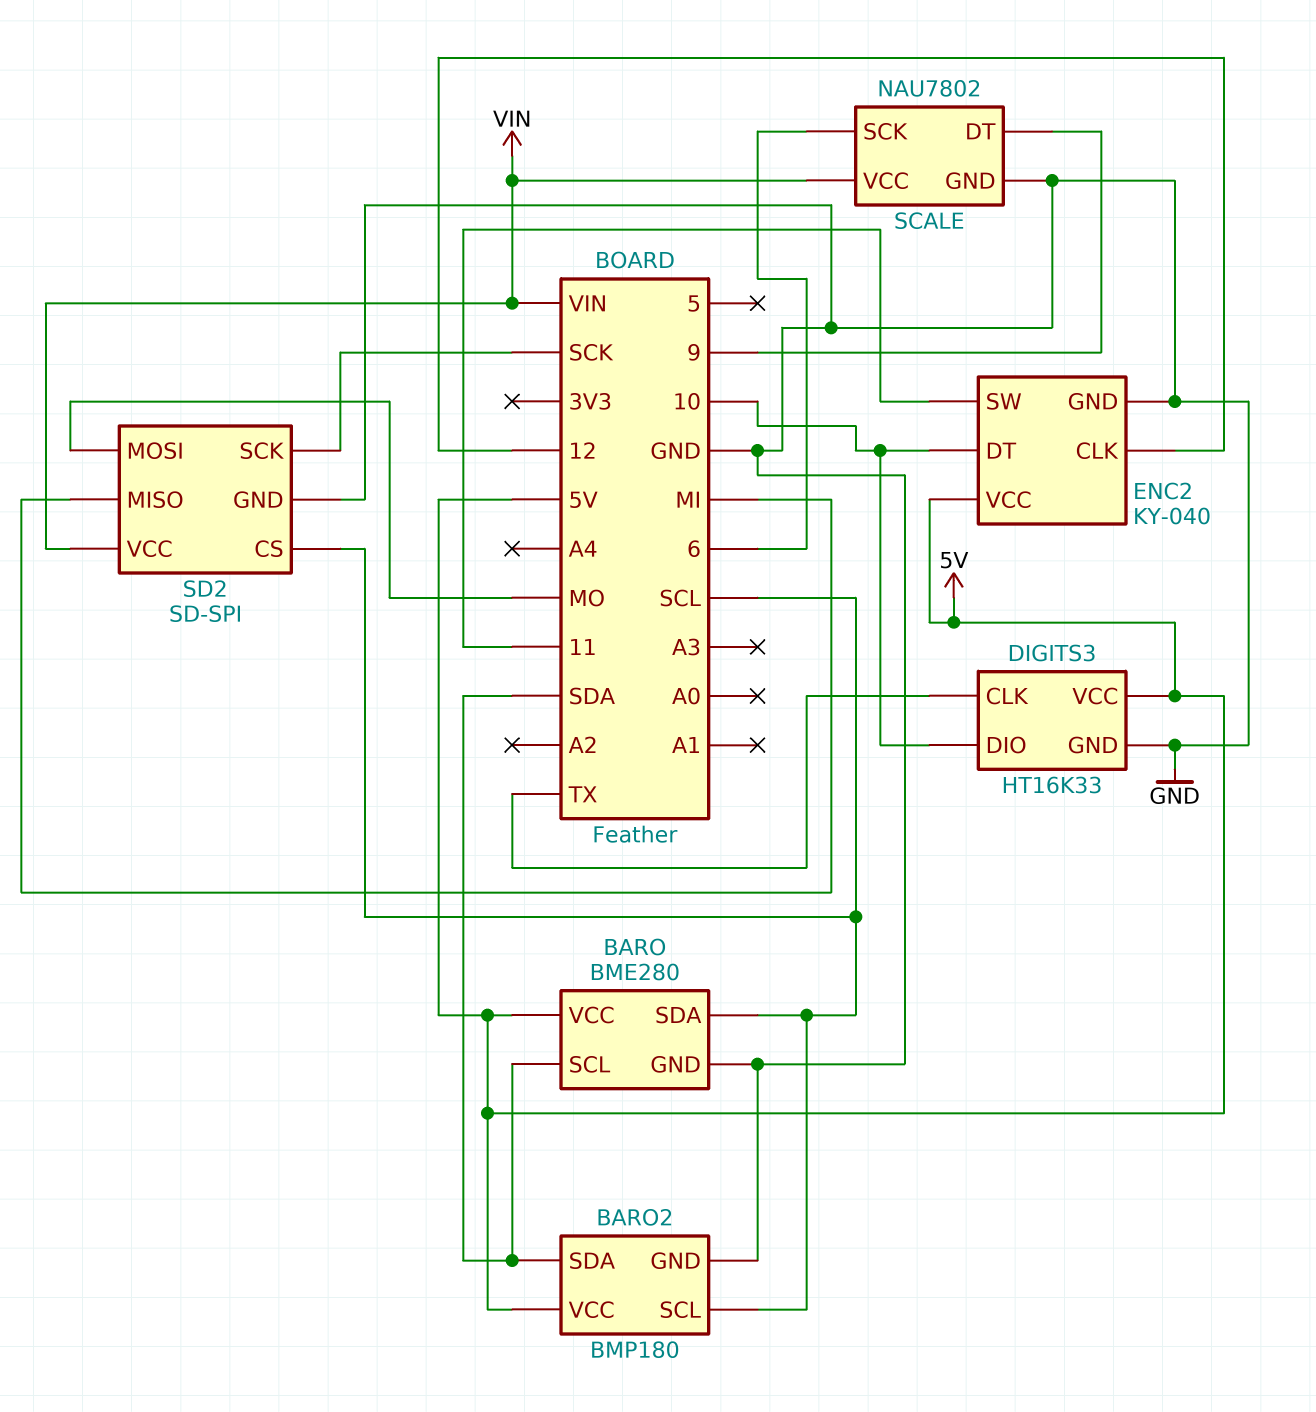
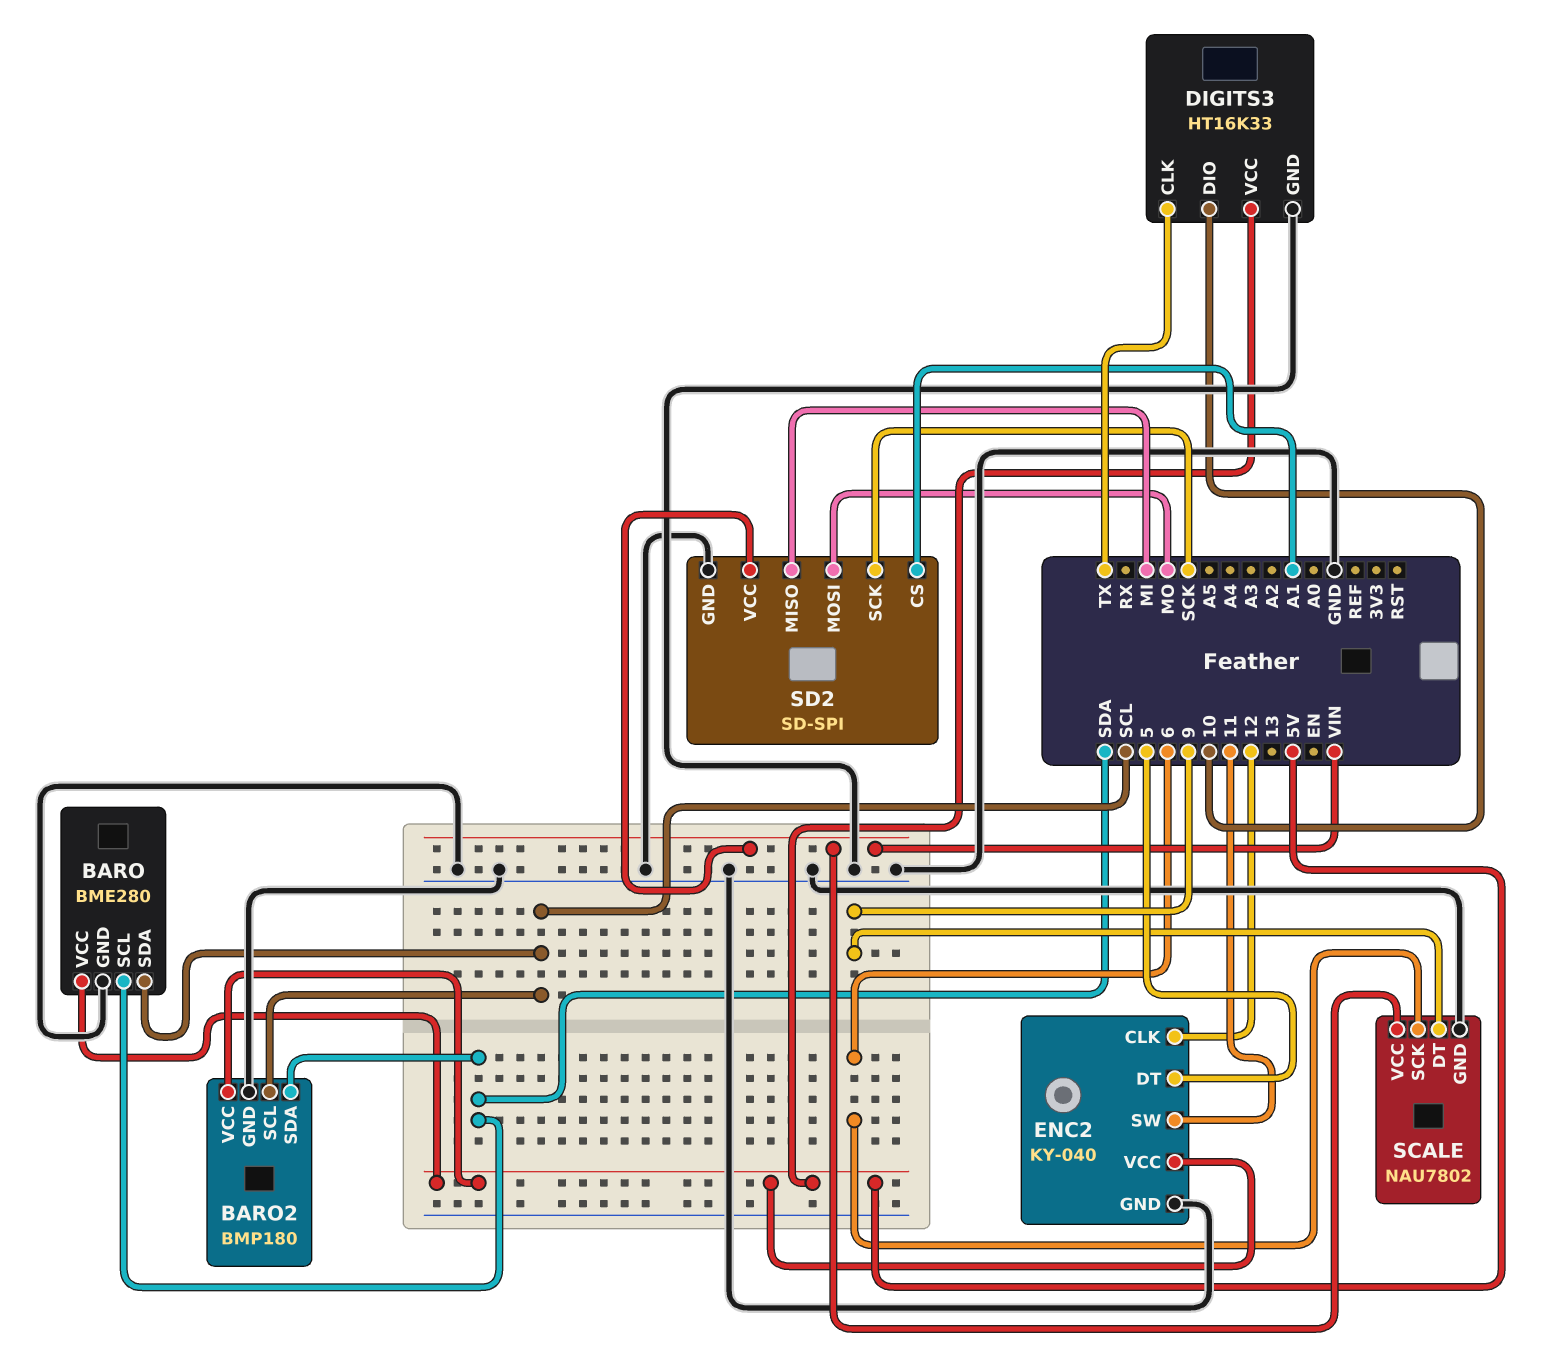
ENC2 pin DT: 10 -> 5
SD2 pin CS: SCL -> A1

